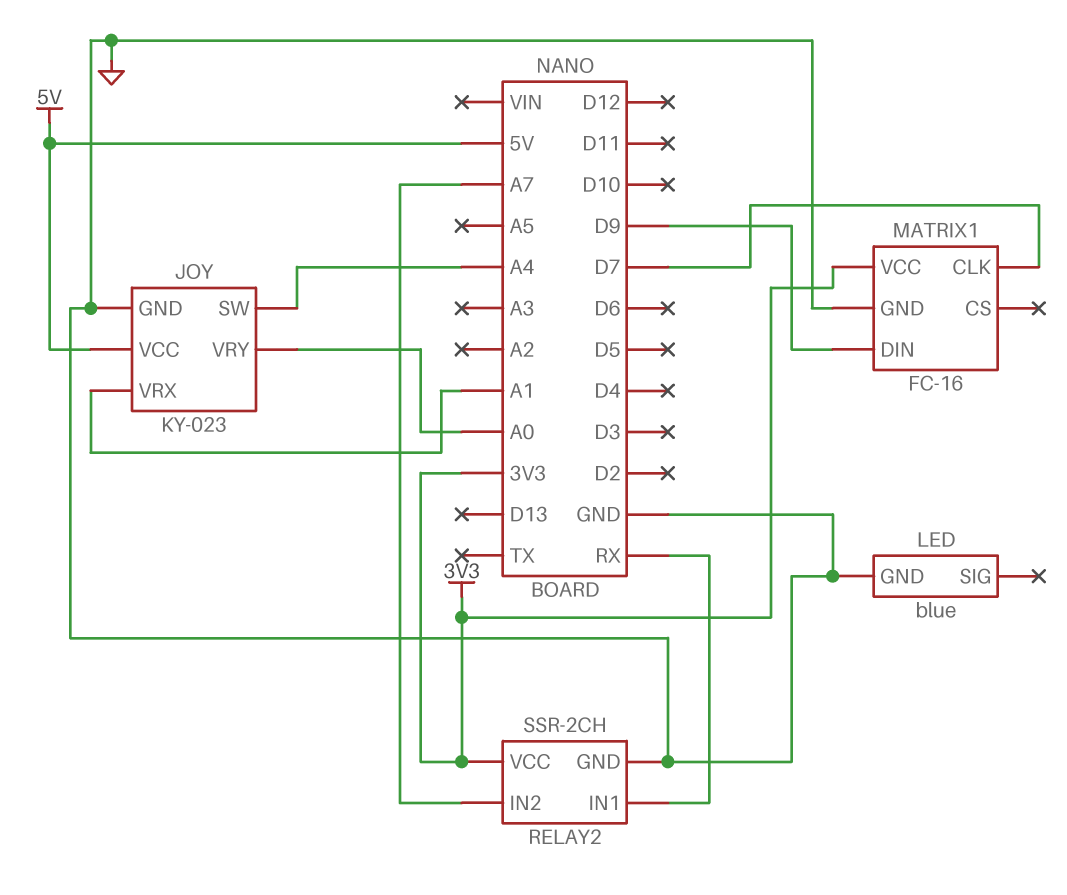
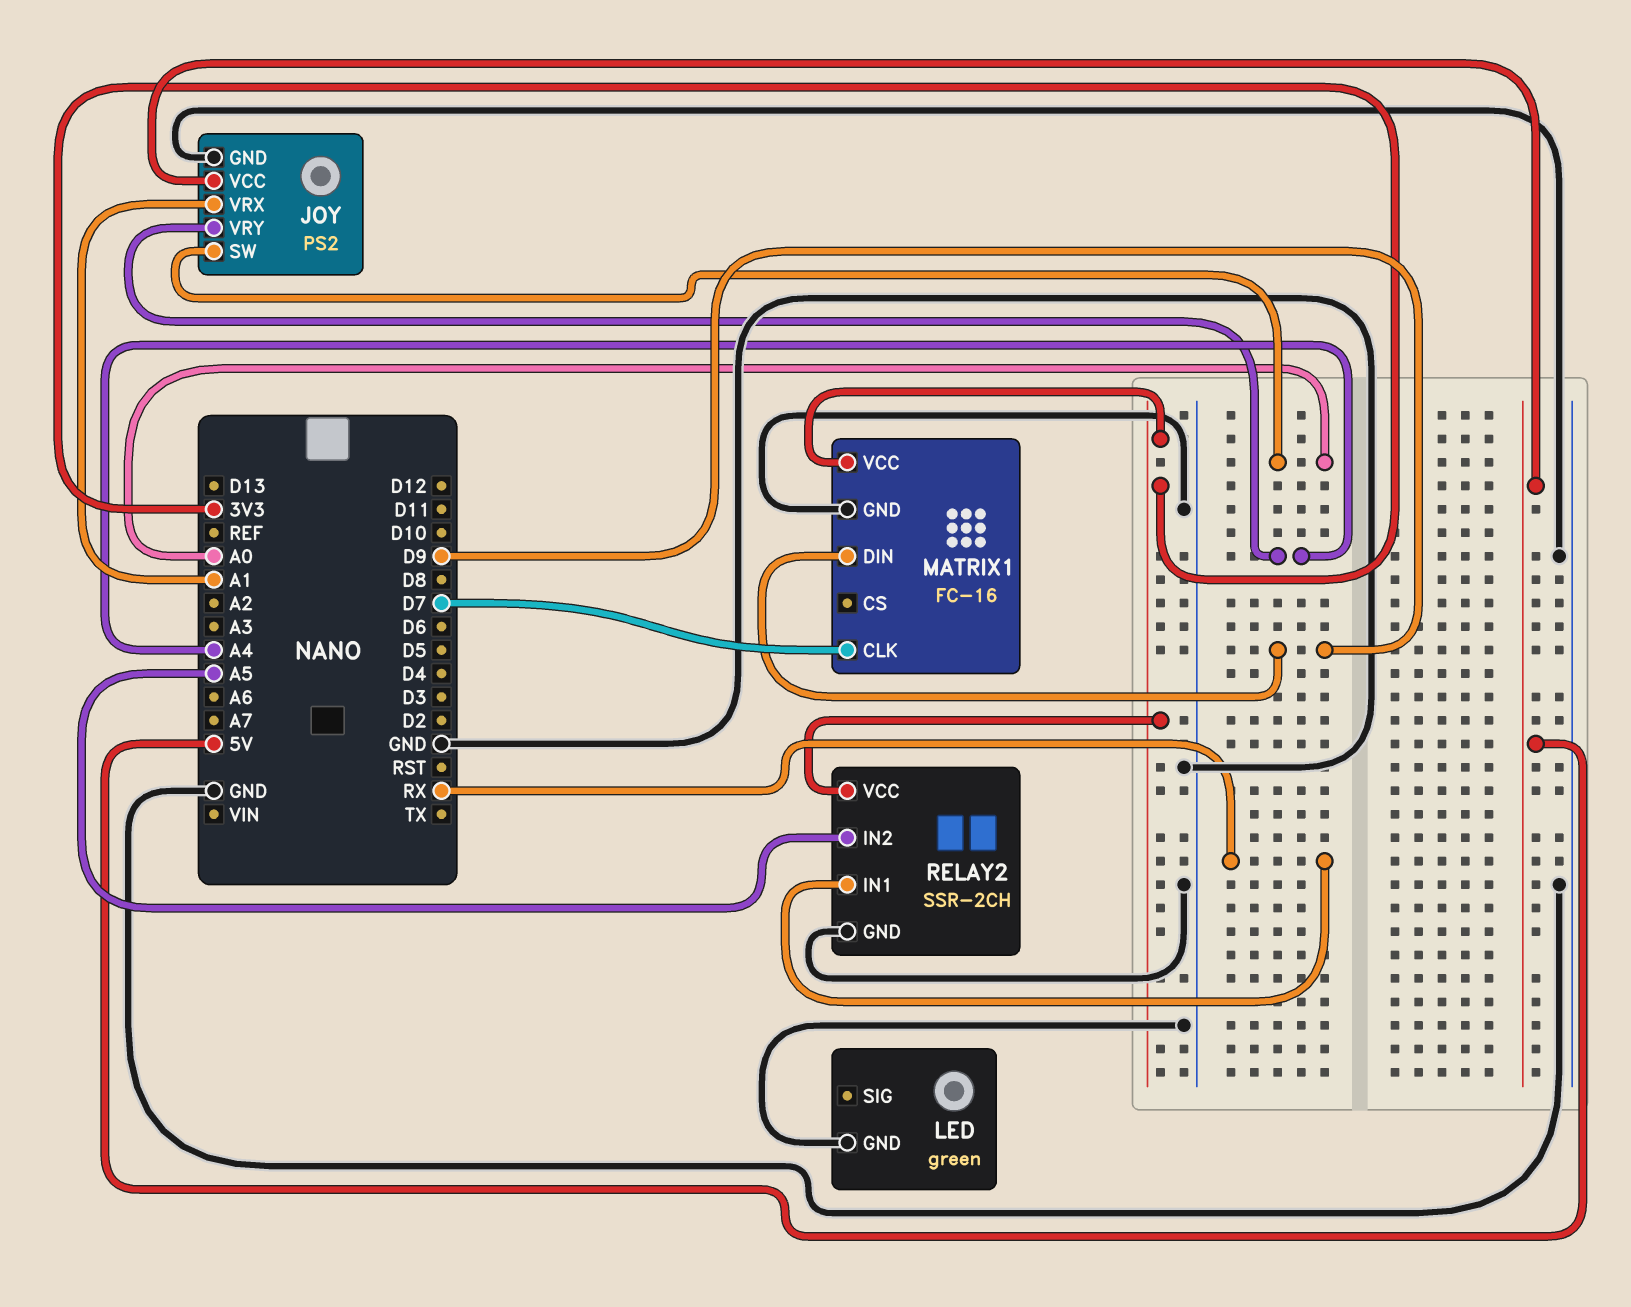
JOY: KY-023 -> PS2
JOY pin SW: A4 -> A0
JOY pin VRY: A0 -> A4
LED: blue -> green
RELAY2 pin IN2: A7 -> A5

